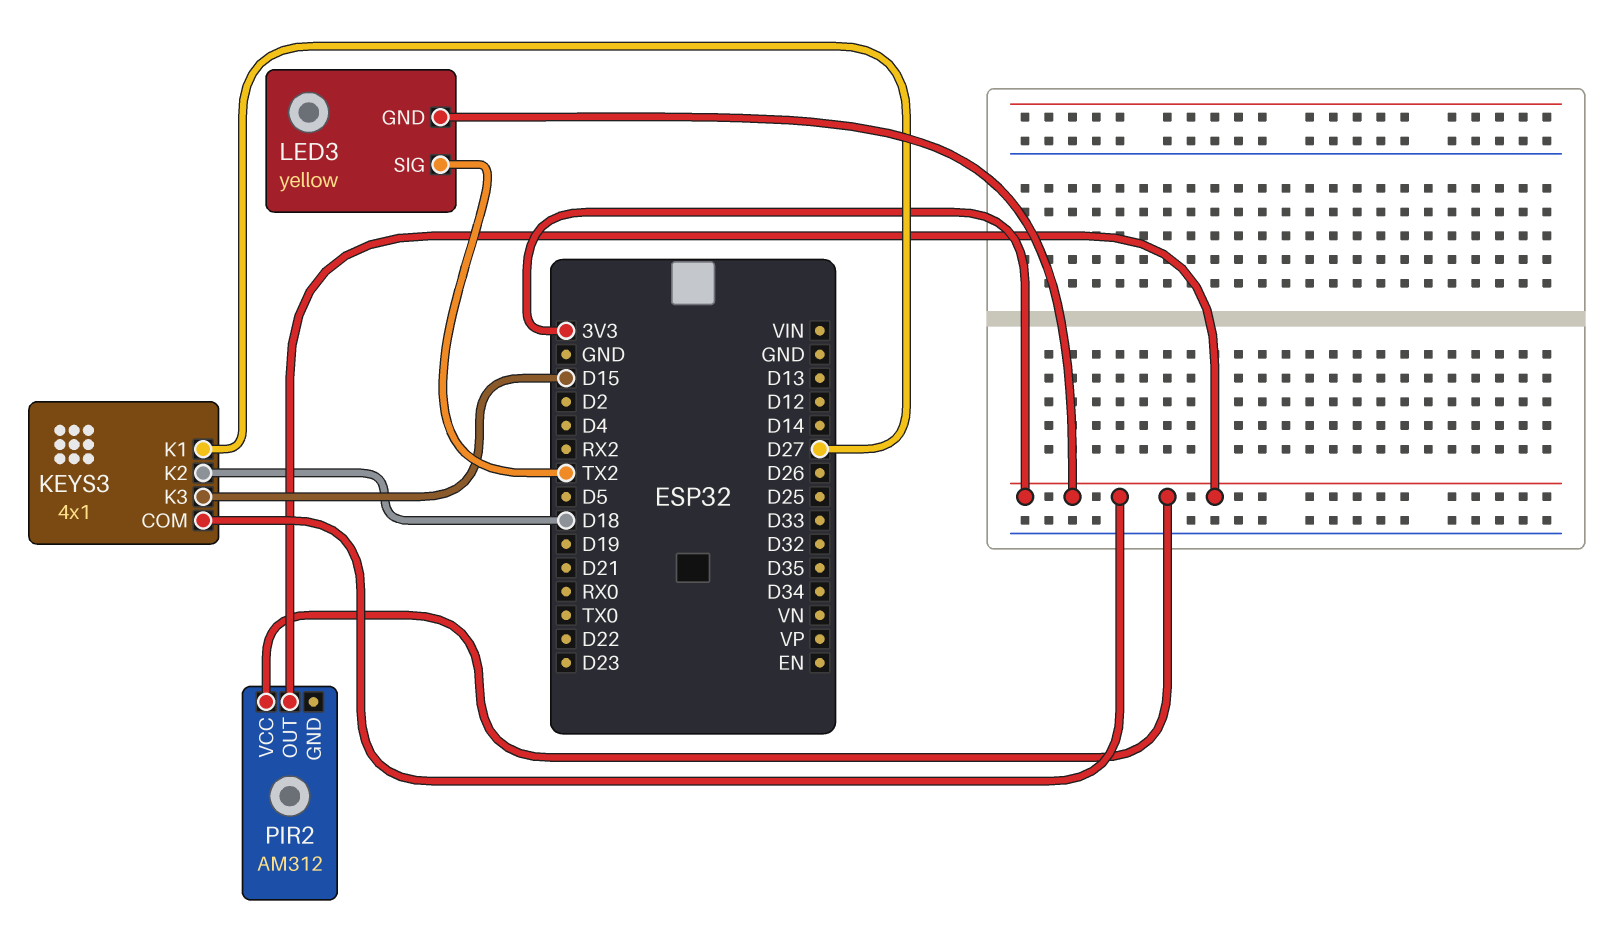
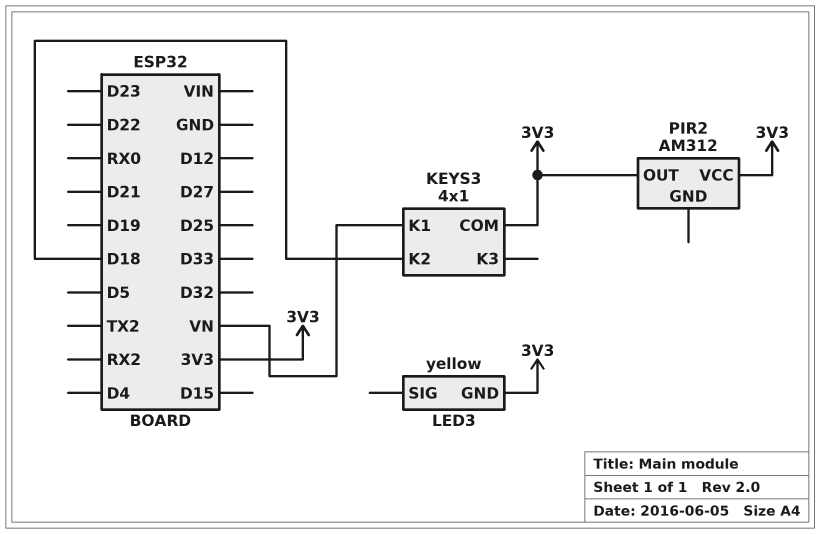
KEYS3 pin K1: D27 -> VN
KEYS3 pin K3: D15 -> none
LED3 pin SIG: TX2 -> none

